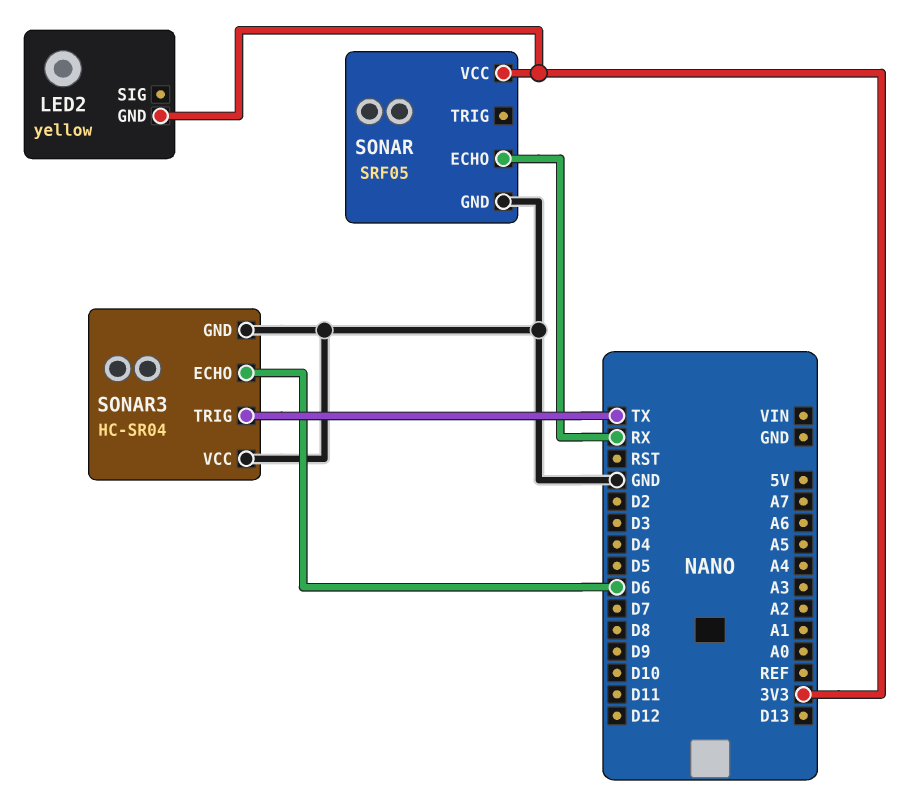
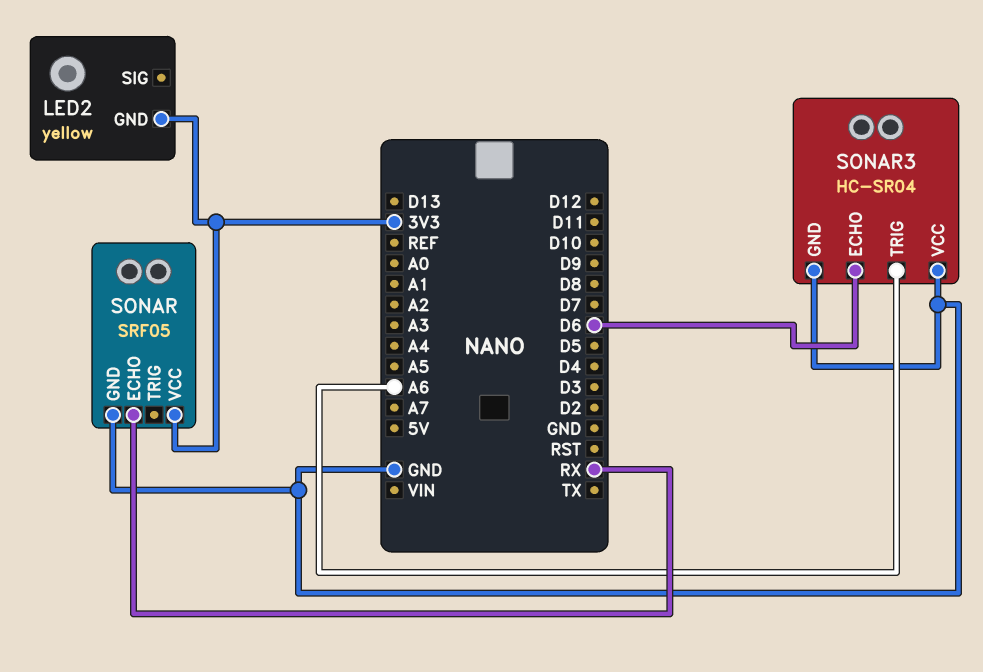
SONAR3 pin TRIG: TX -> A6

